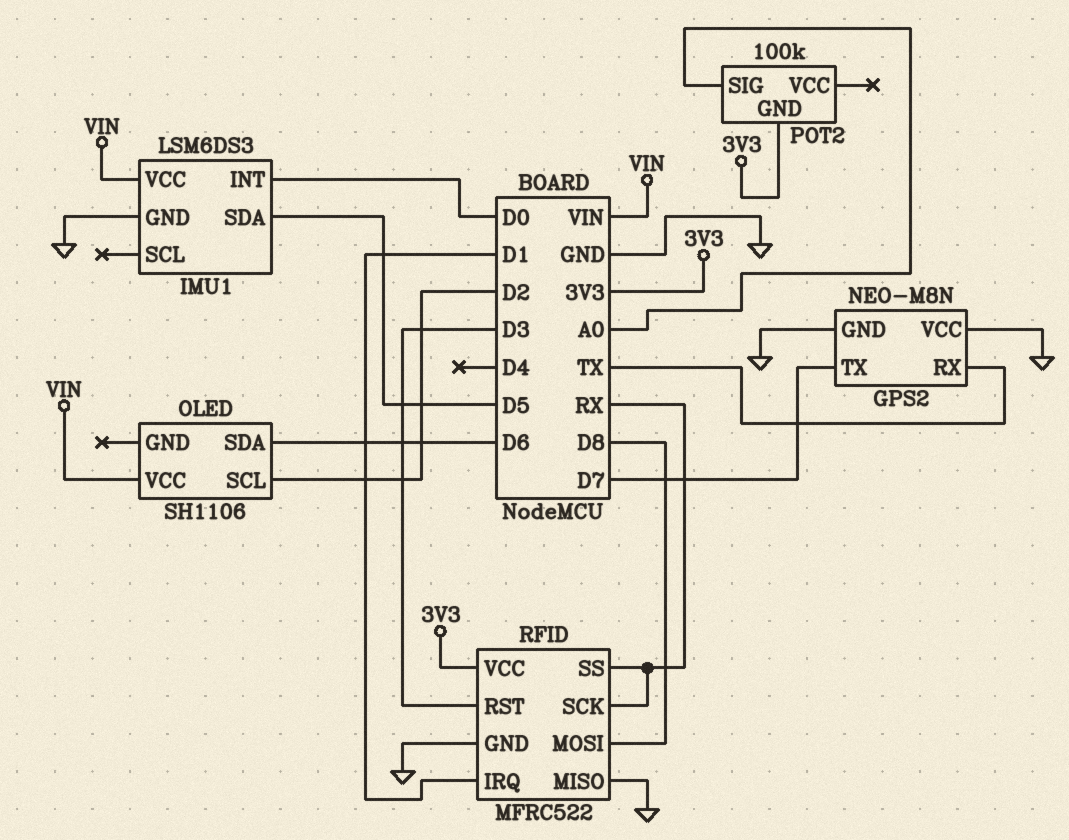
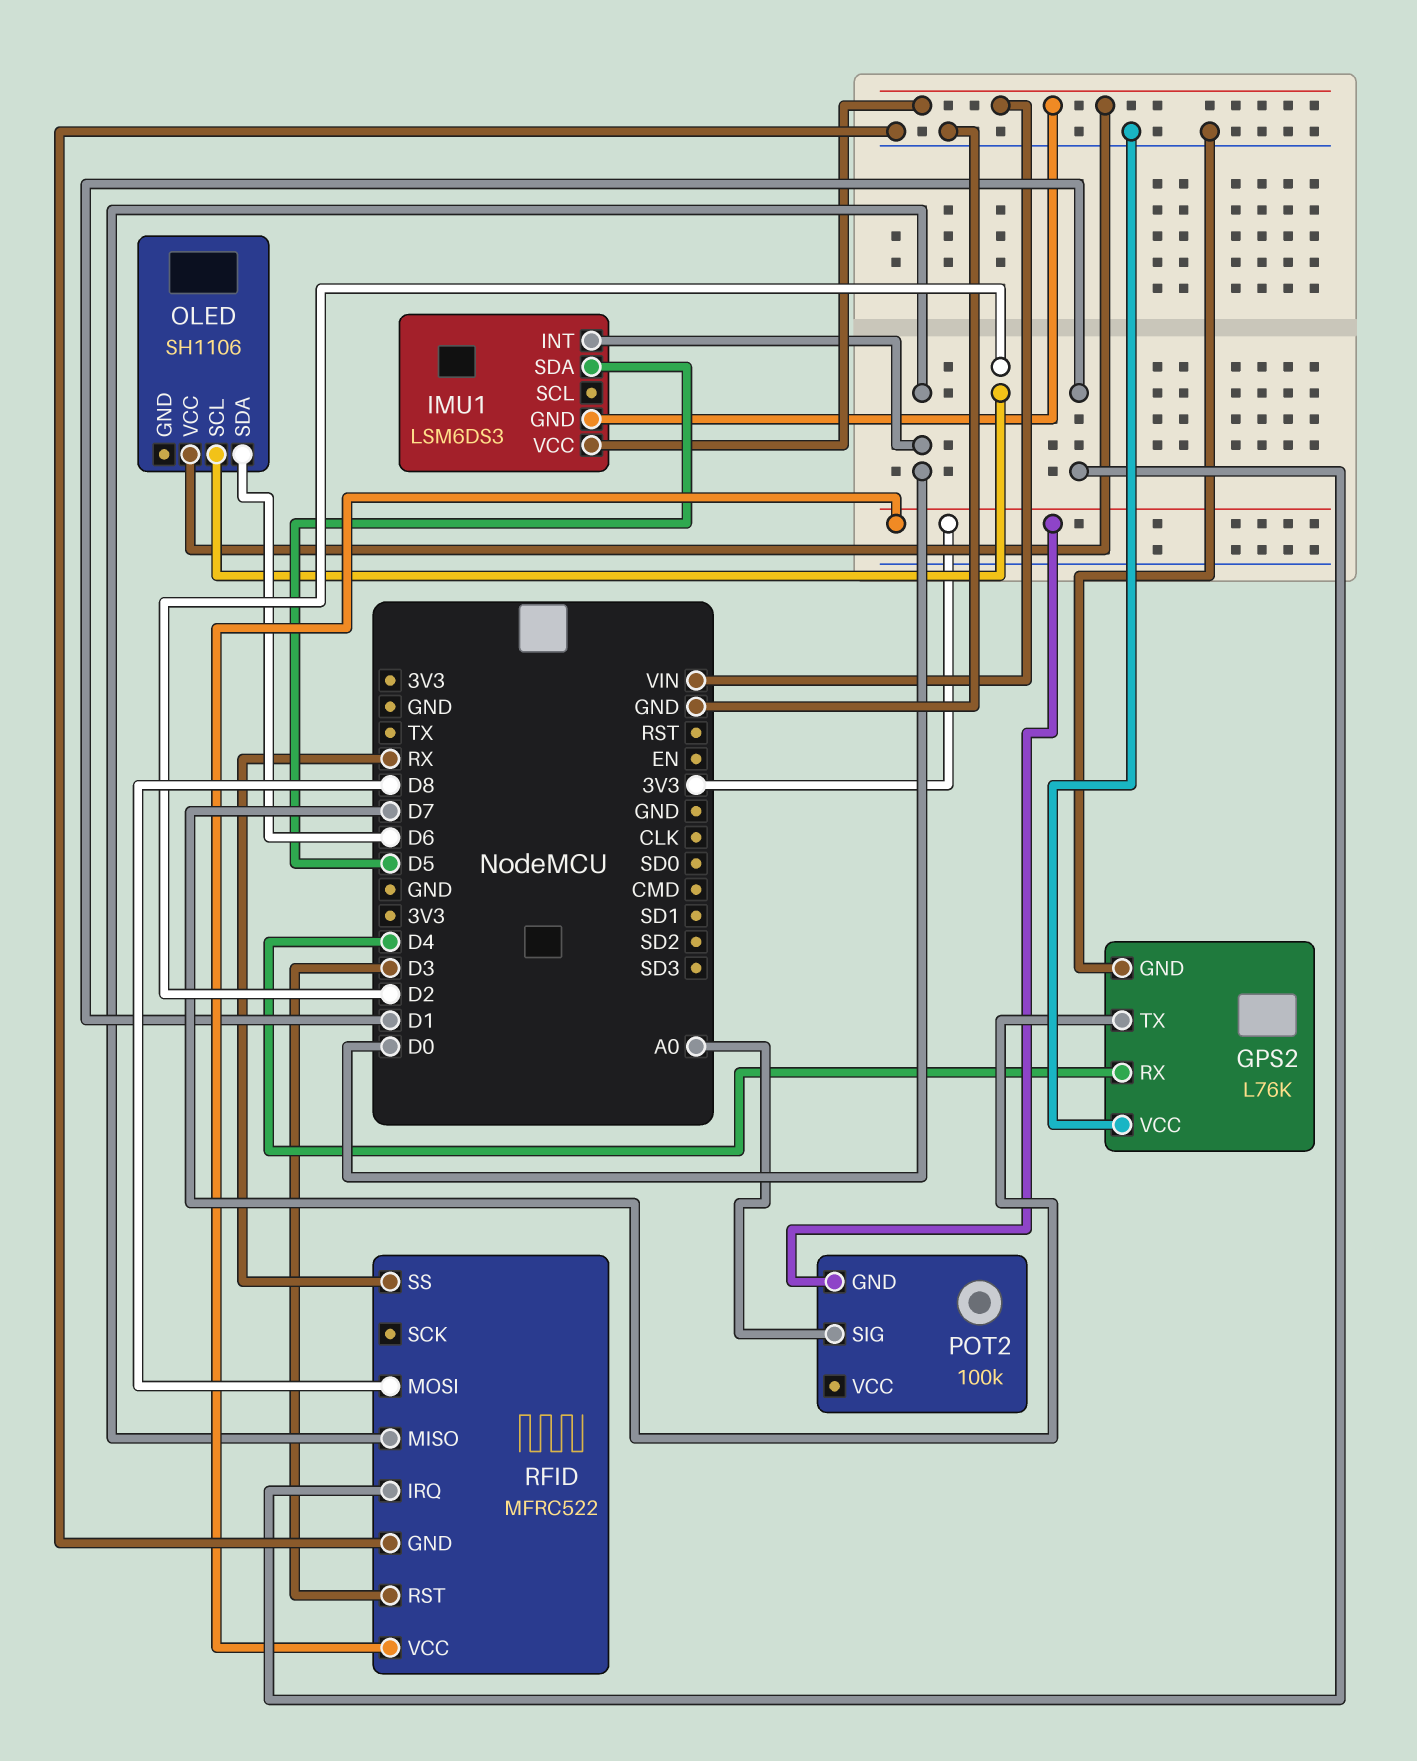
GPS2: NEO-M8N -> L76K
GPS2 pin RX: TX -> D4
IMU1 pin GND: GND -> VIN
RFID pin MISO: GND -> D0
RFID pin SCK: RX -> none

